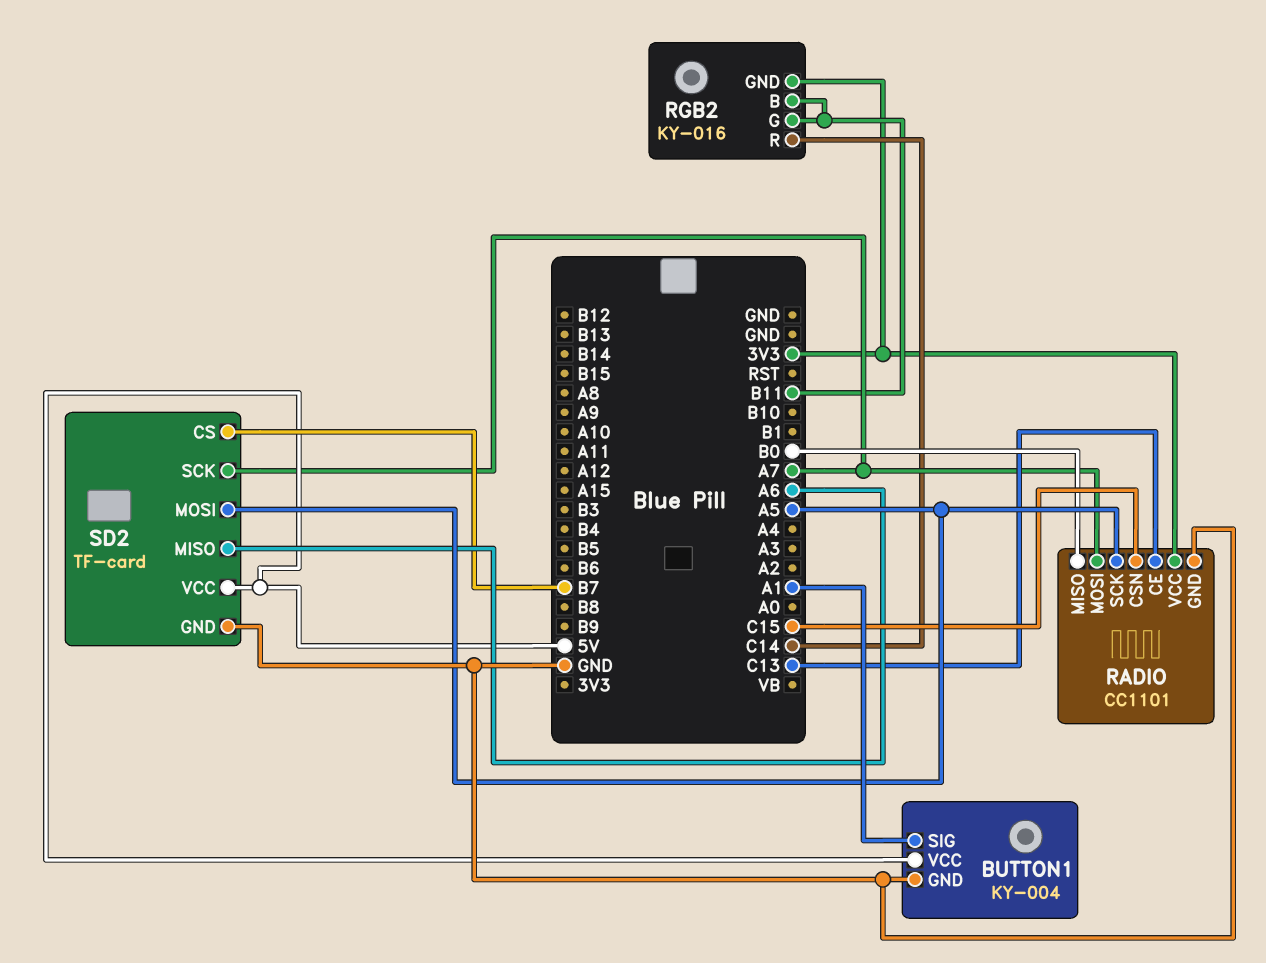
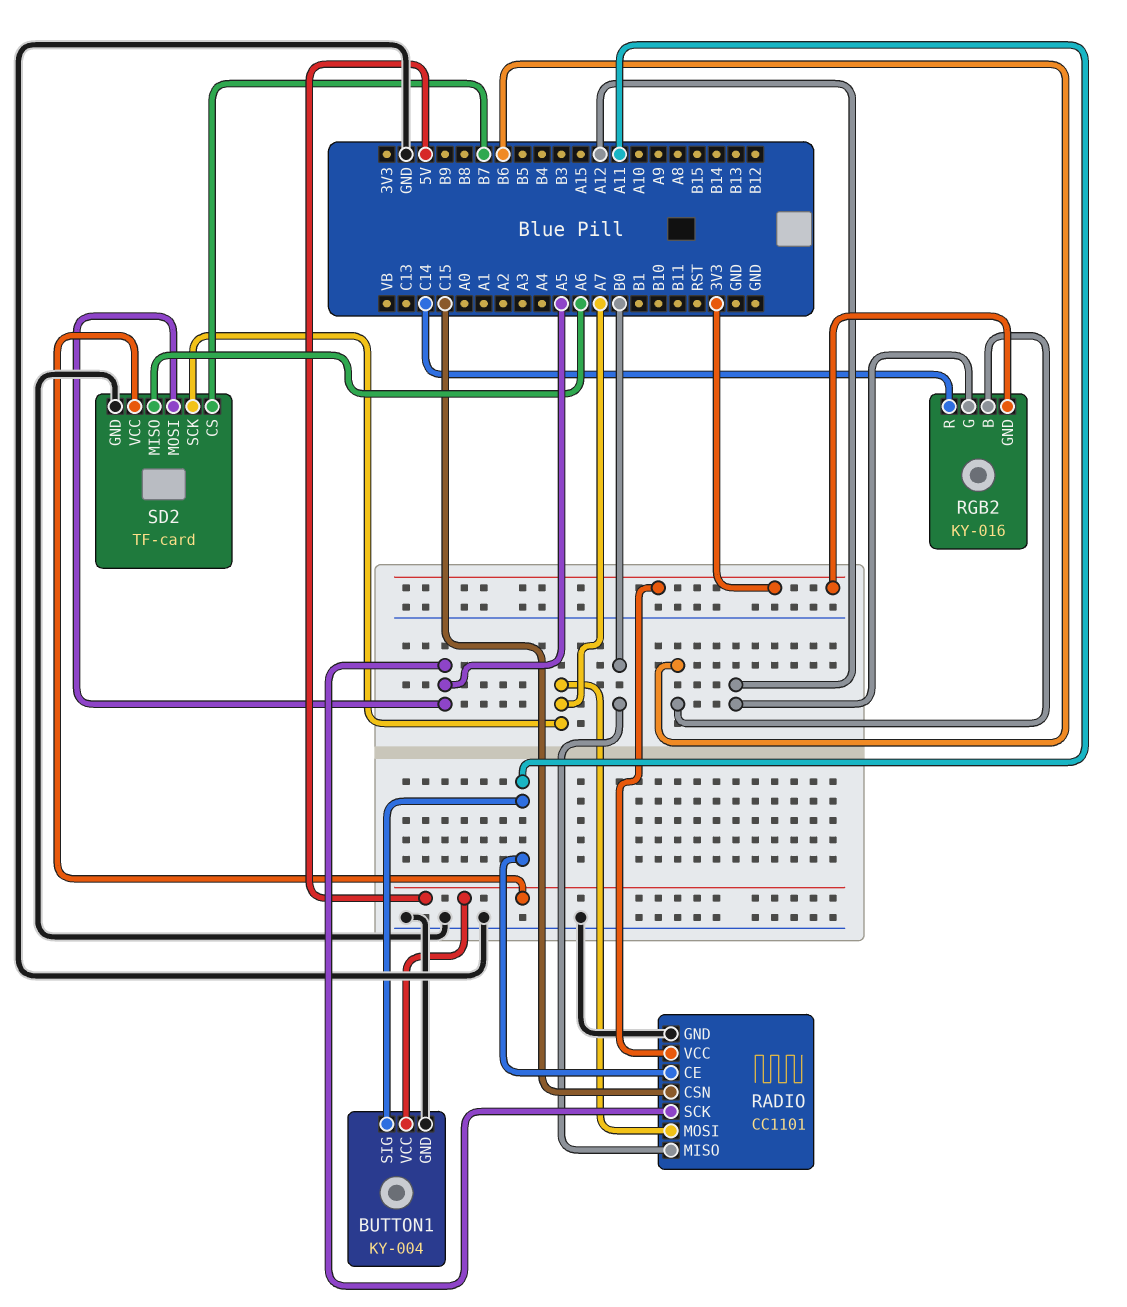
BUTTON1 pin SIG: A1 -> A11
RADIO pin CE: C13 -> A11
RGB2 pin B: B11 -> B6
RGB2 pin G: B11 -> A12

